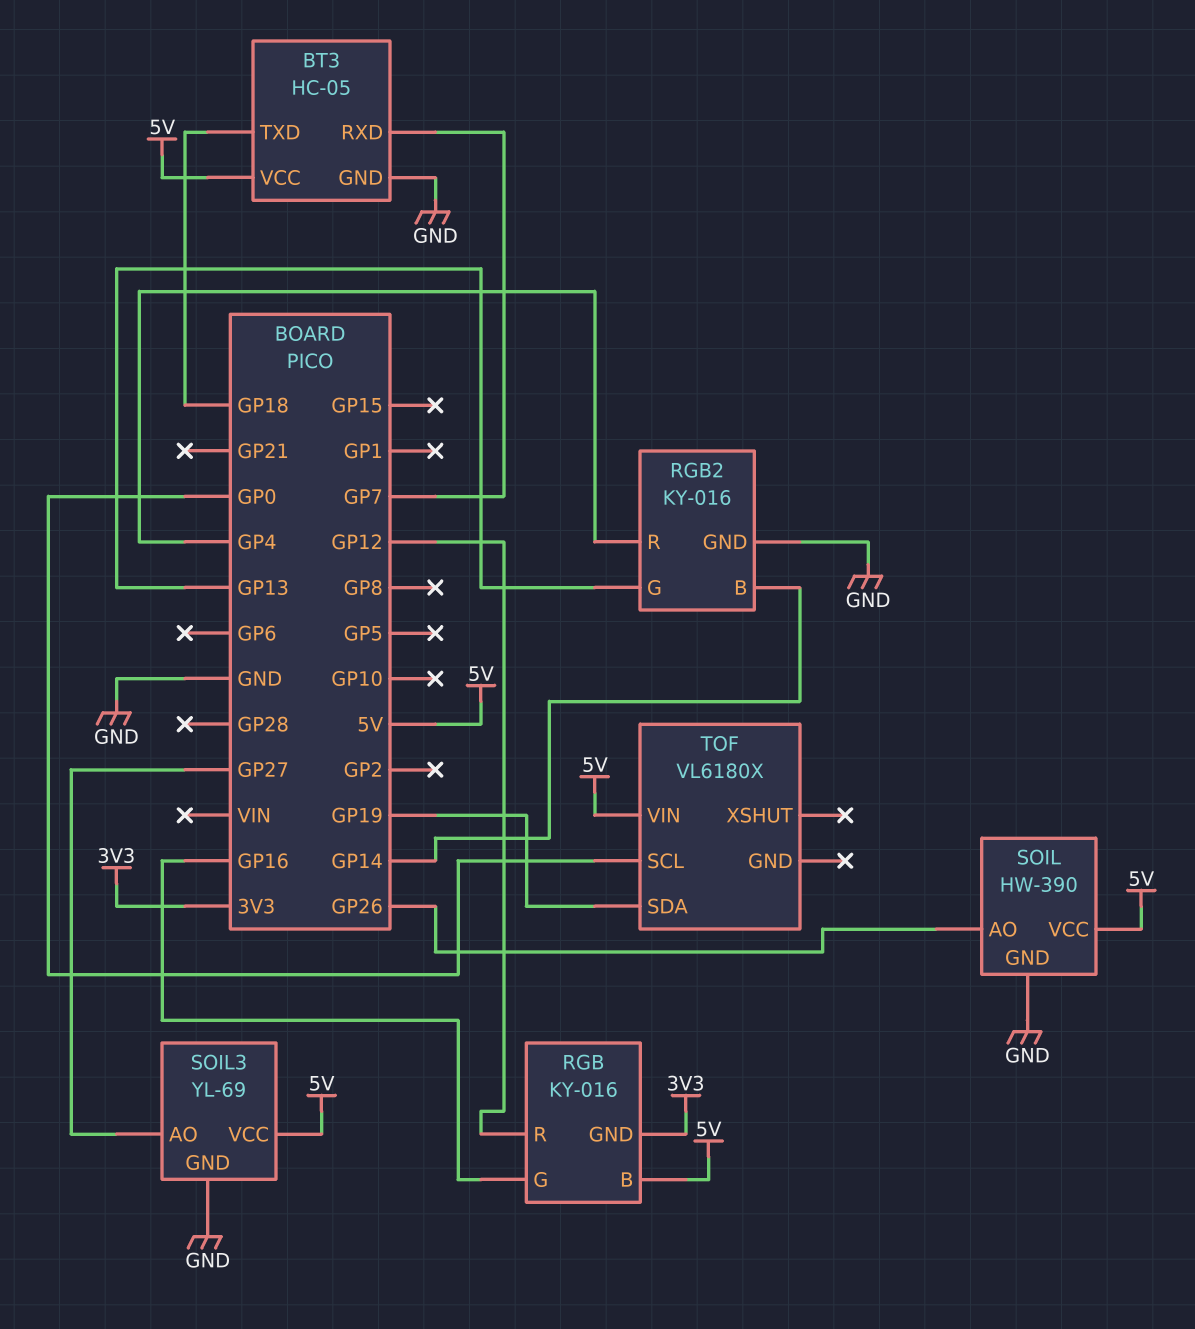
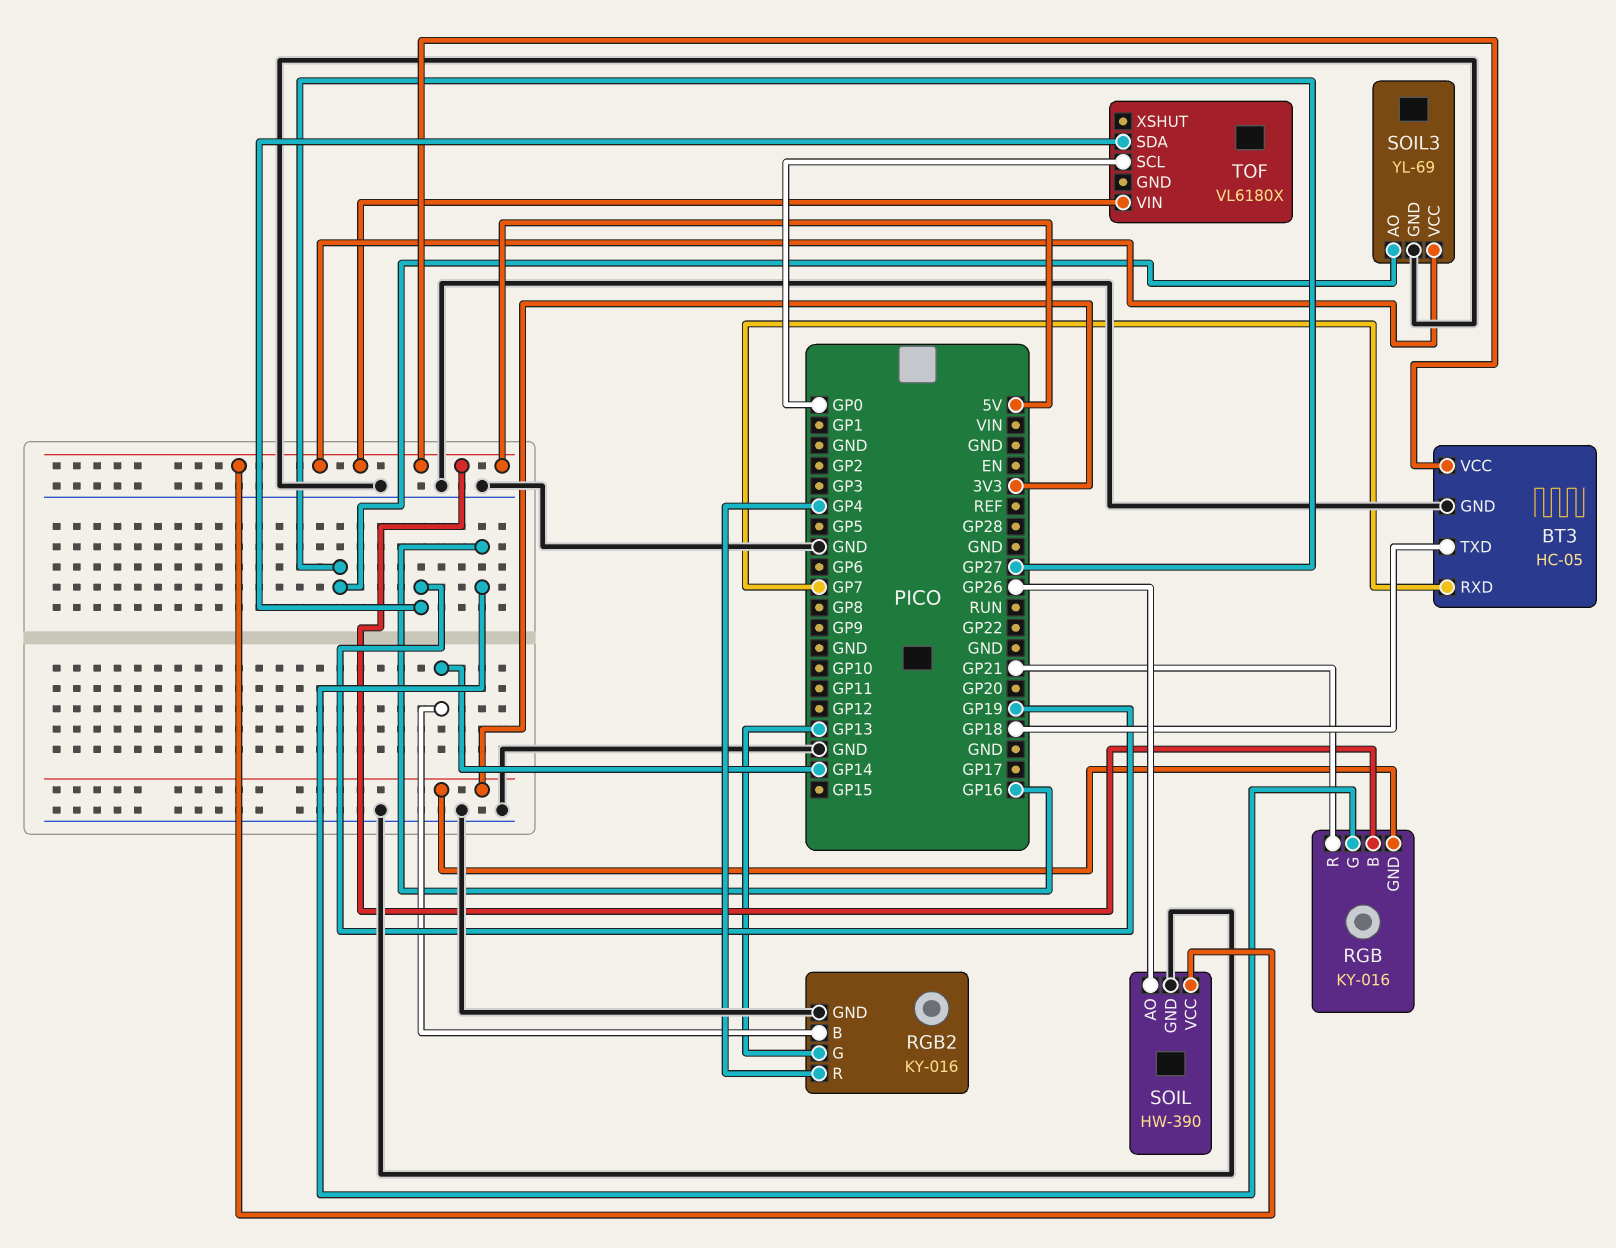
RGB pin R: GP12 -> GP21

